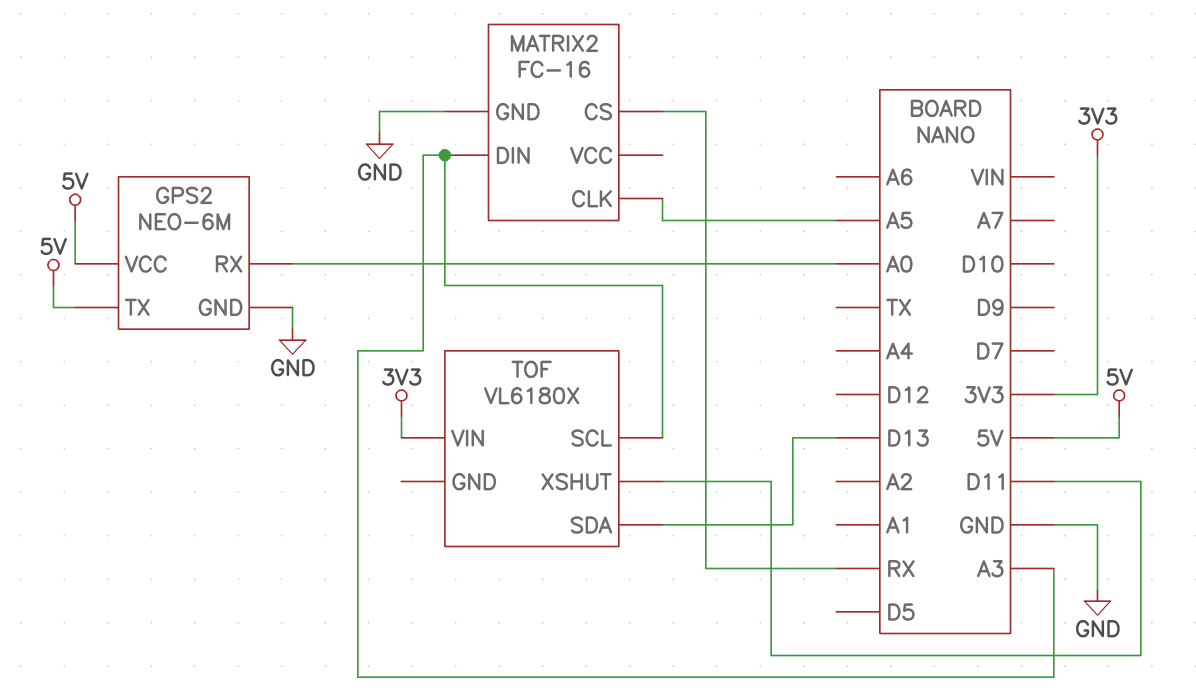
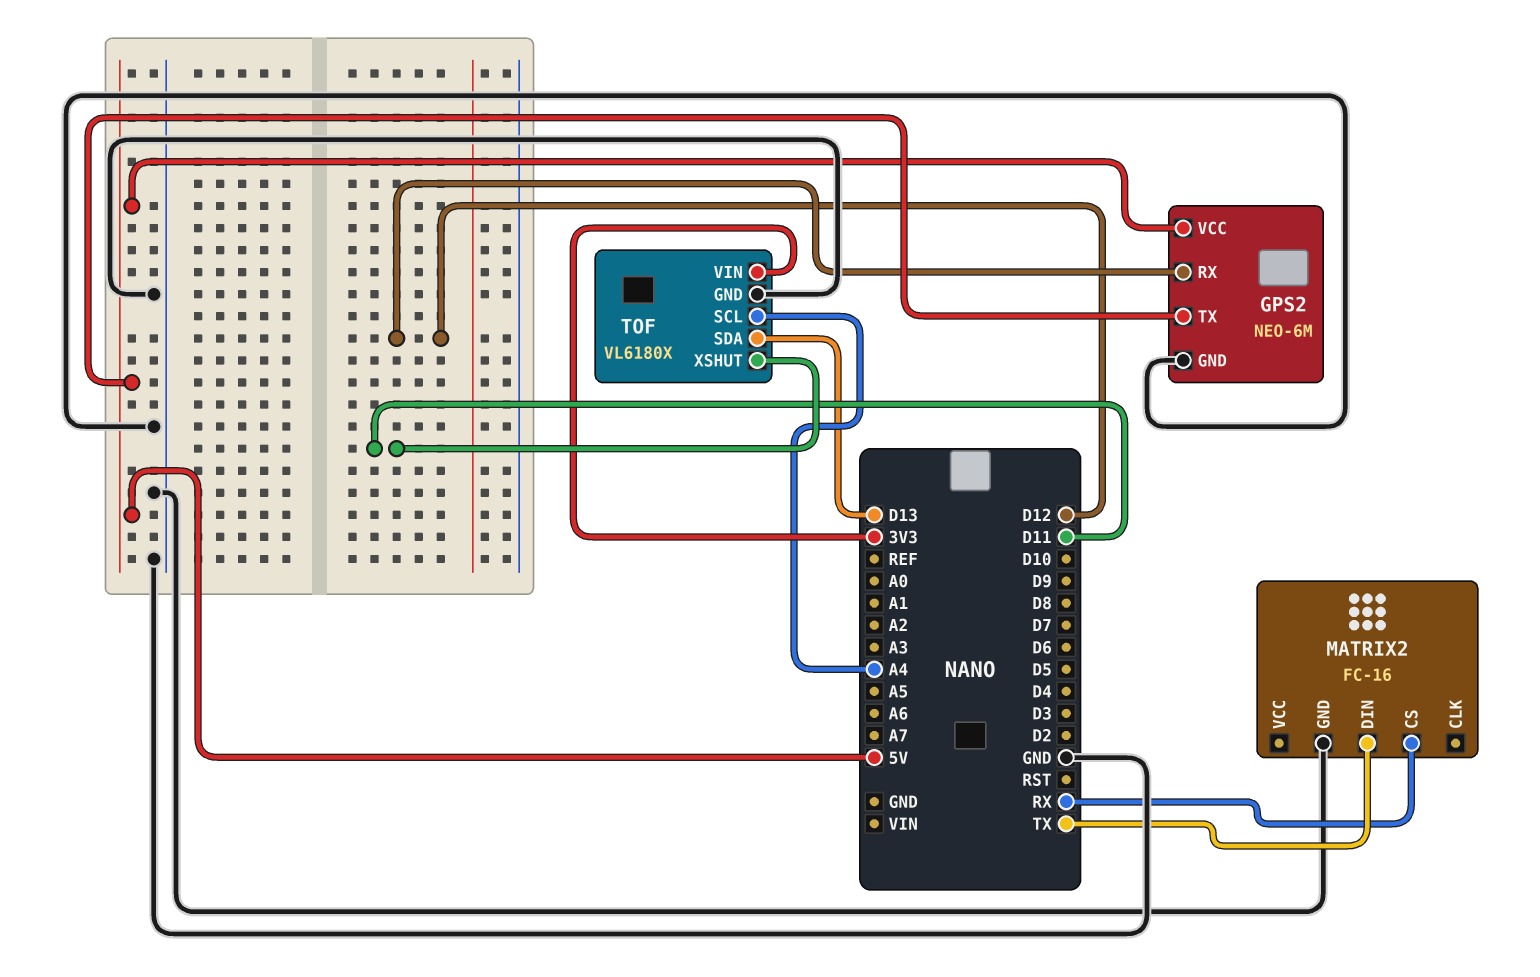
GPS2 pin RX: A0 -> D12
MATRIX2 pin CLK: A5 -> none
MATRIX2 pin DIN: A3 -> TX
TOF pin GND: none -> GND
TOF pin SCL: A3 -> A4

